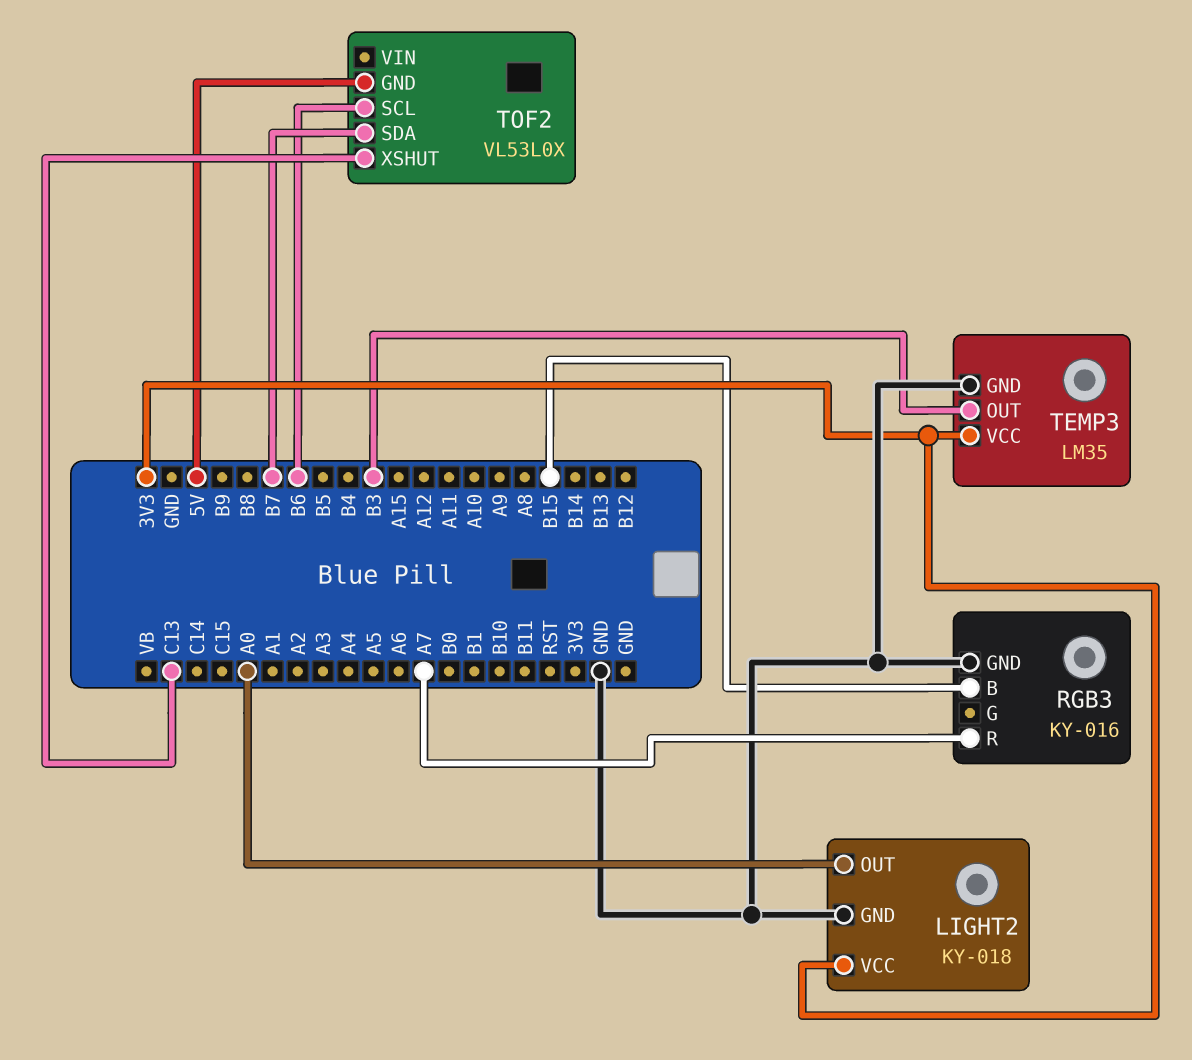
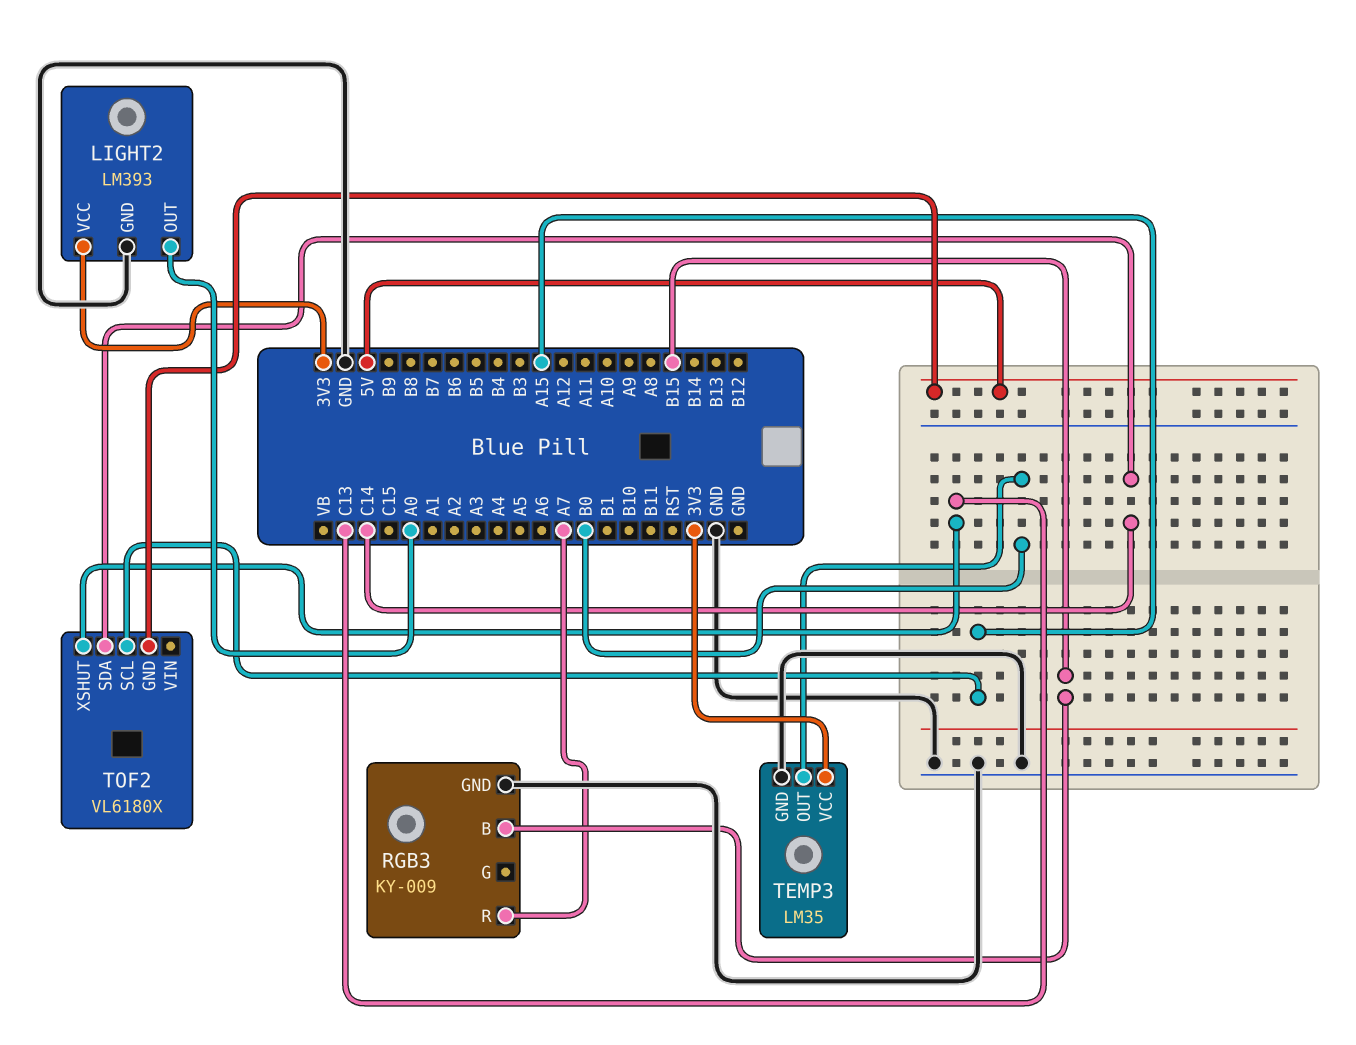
LIGHT2: KY-018 -> LM393
RGB3: KY-016 -> KY-009
TEMP3 pin OUT: B3 -> B0
TOF2: VL53L0X -> VL6180X
TOF2 pin SCL: B6 -> A15
TOF2 pin SDA: B7 -> C14

